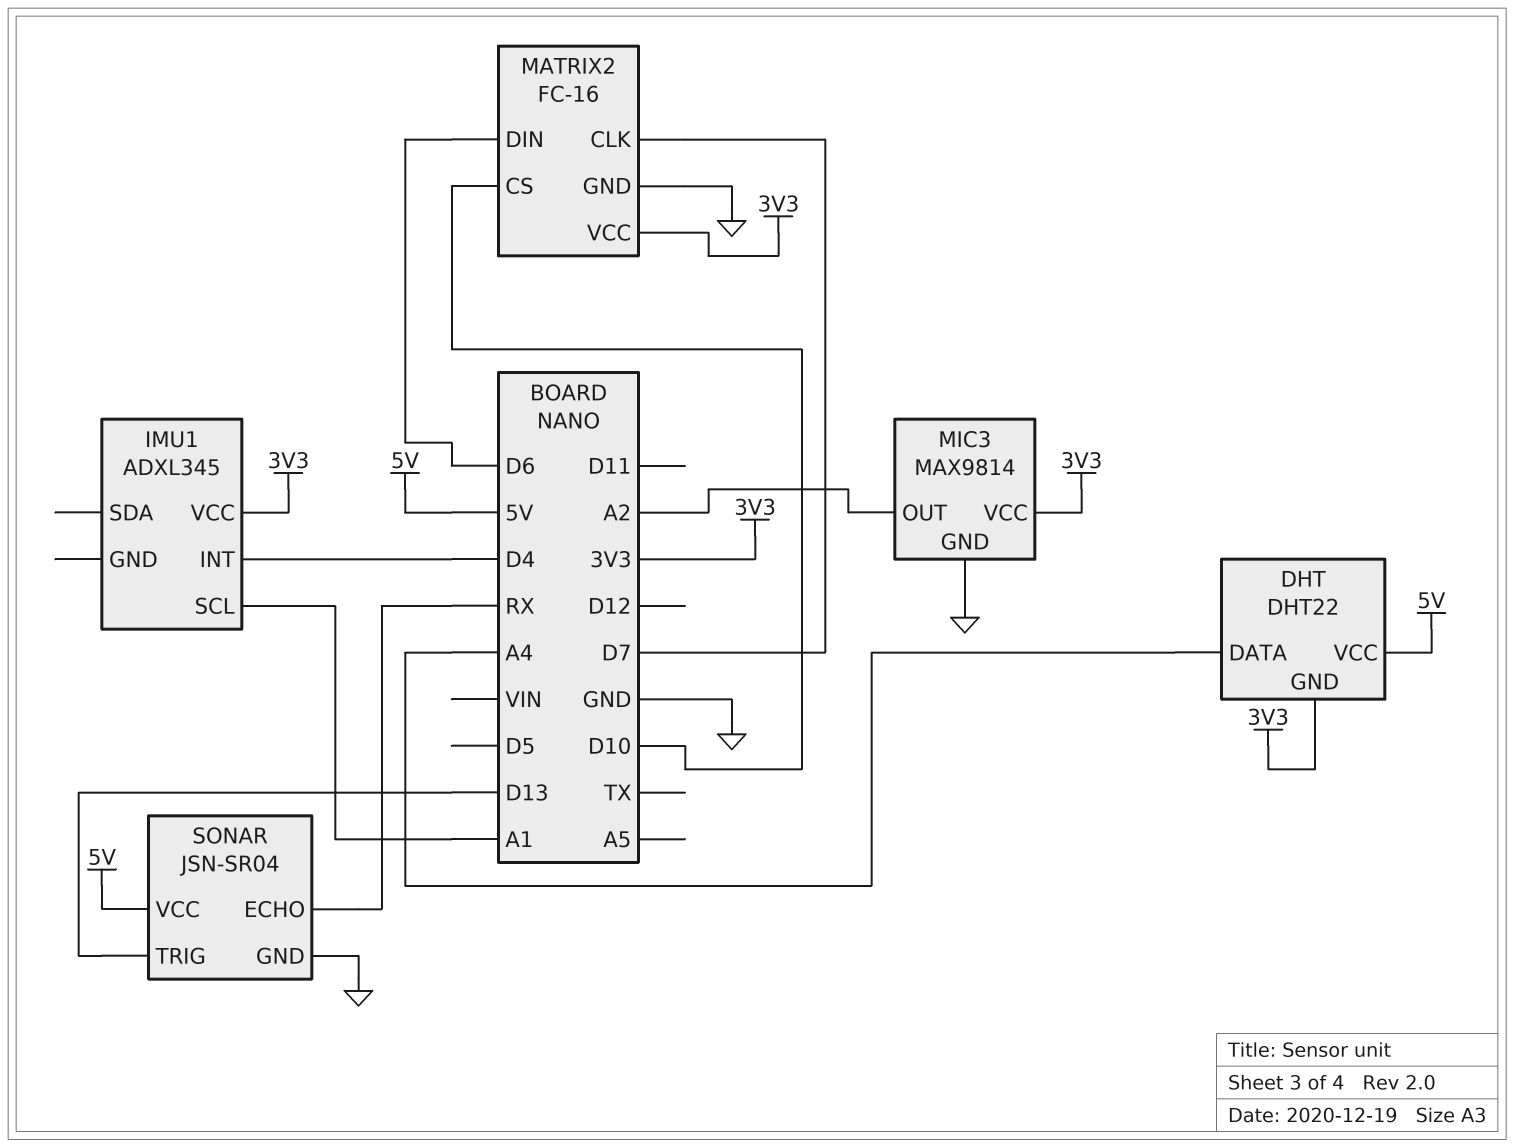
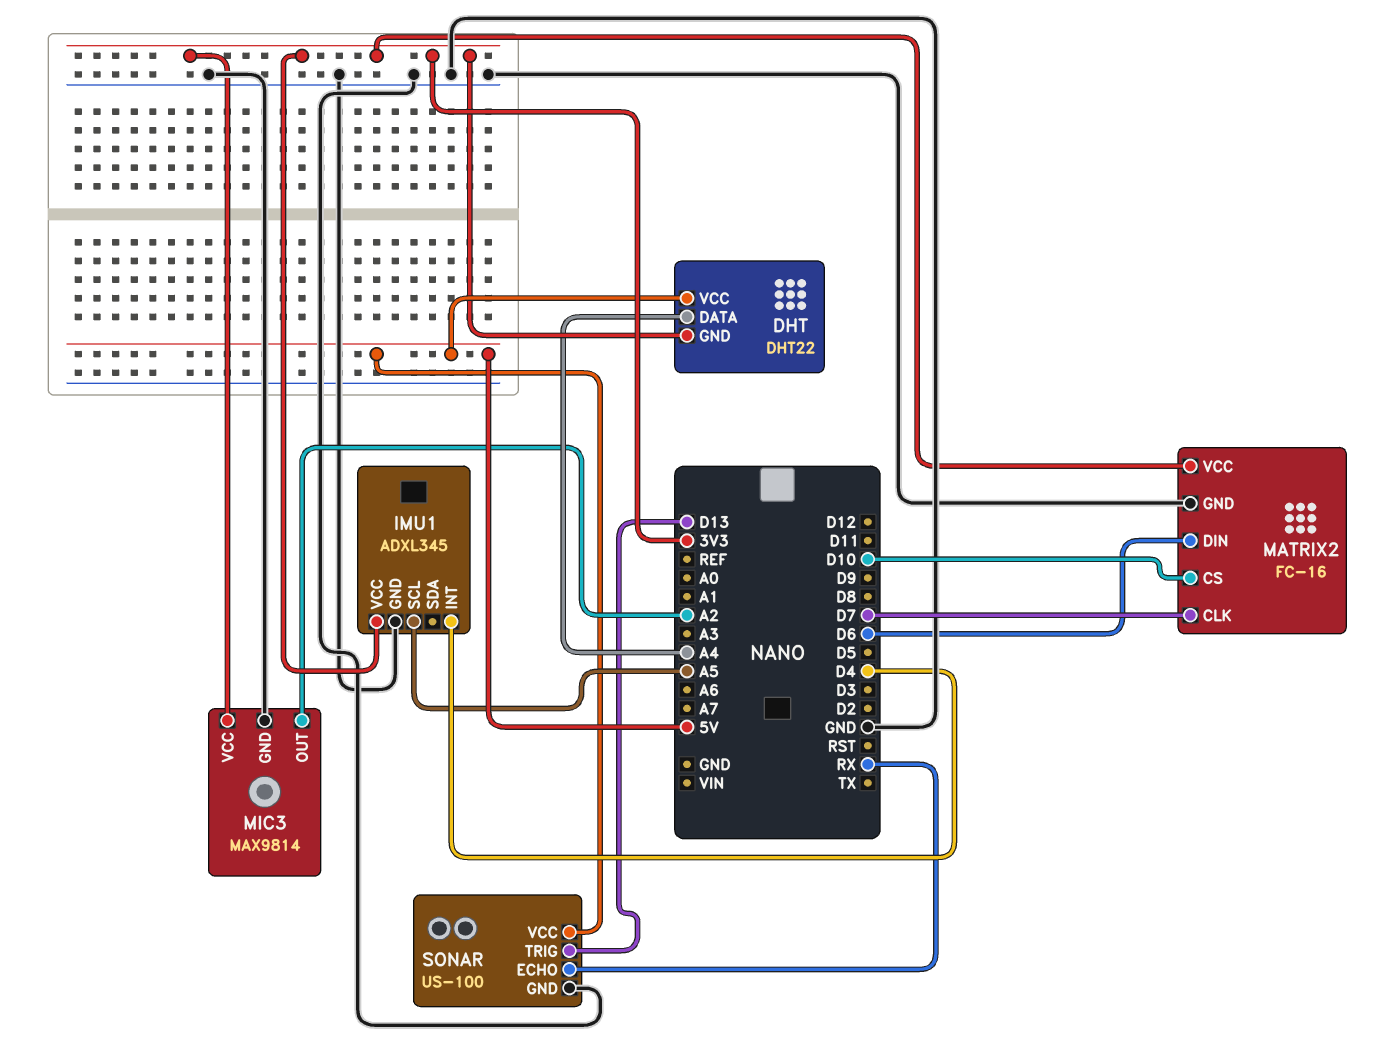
IMU1 pin GND: none -> GND
IMU1 pin SCL: A1 -> A5
SONAR: JSN-SR04 -> US-100

